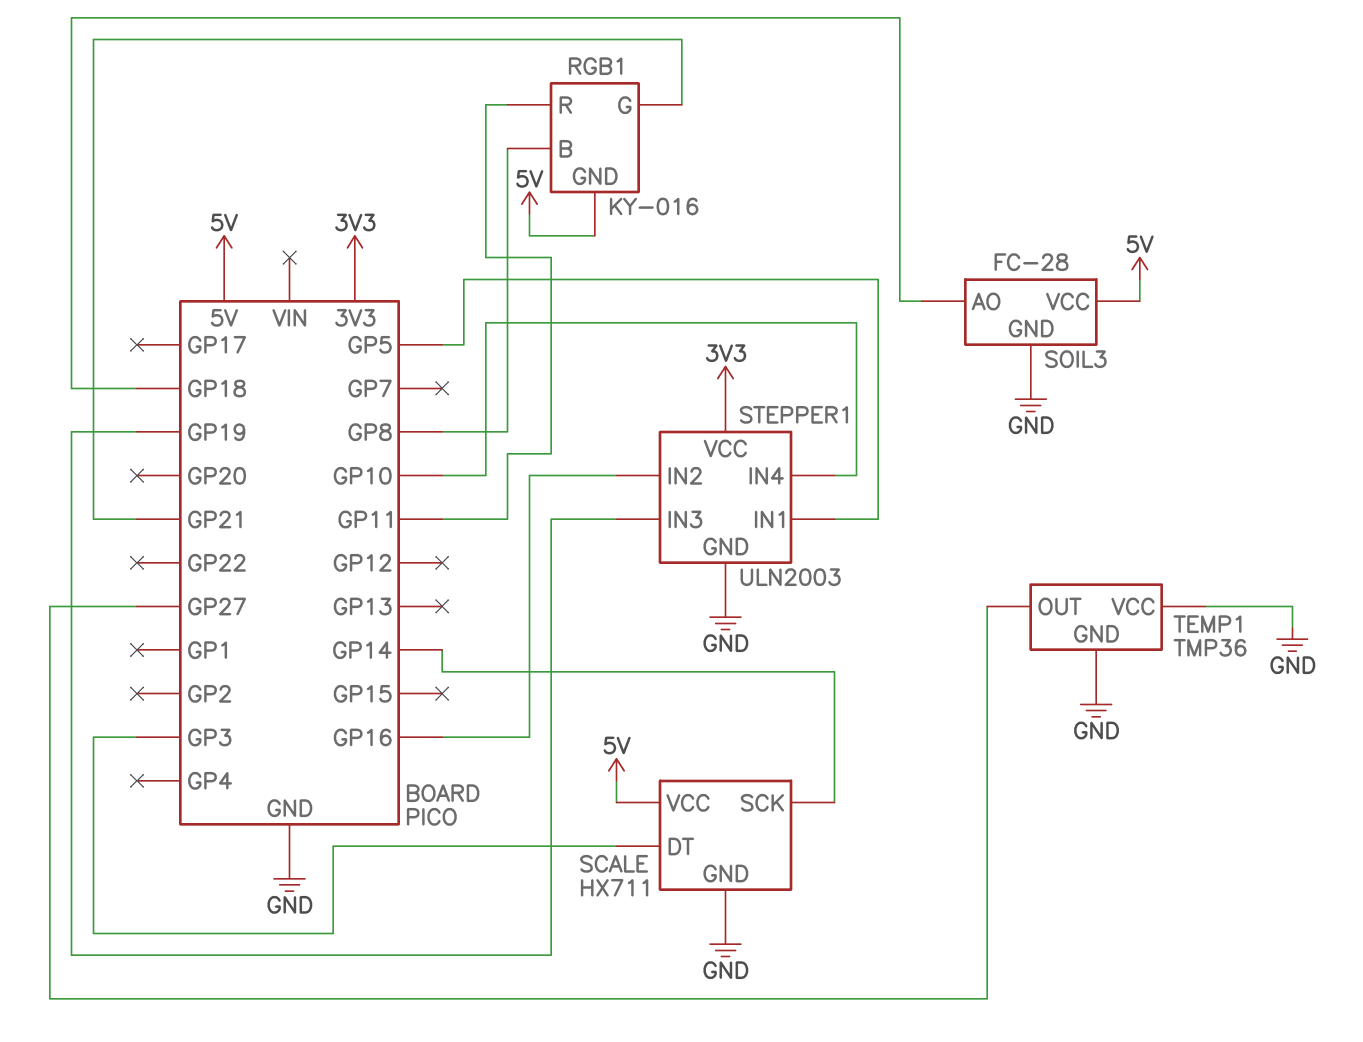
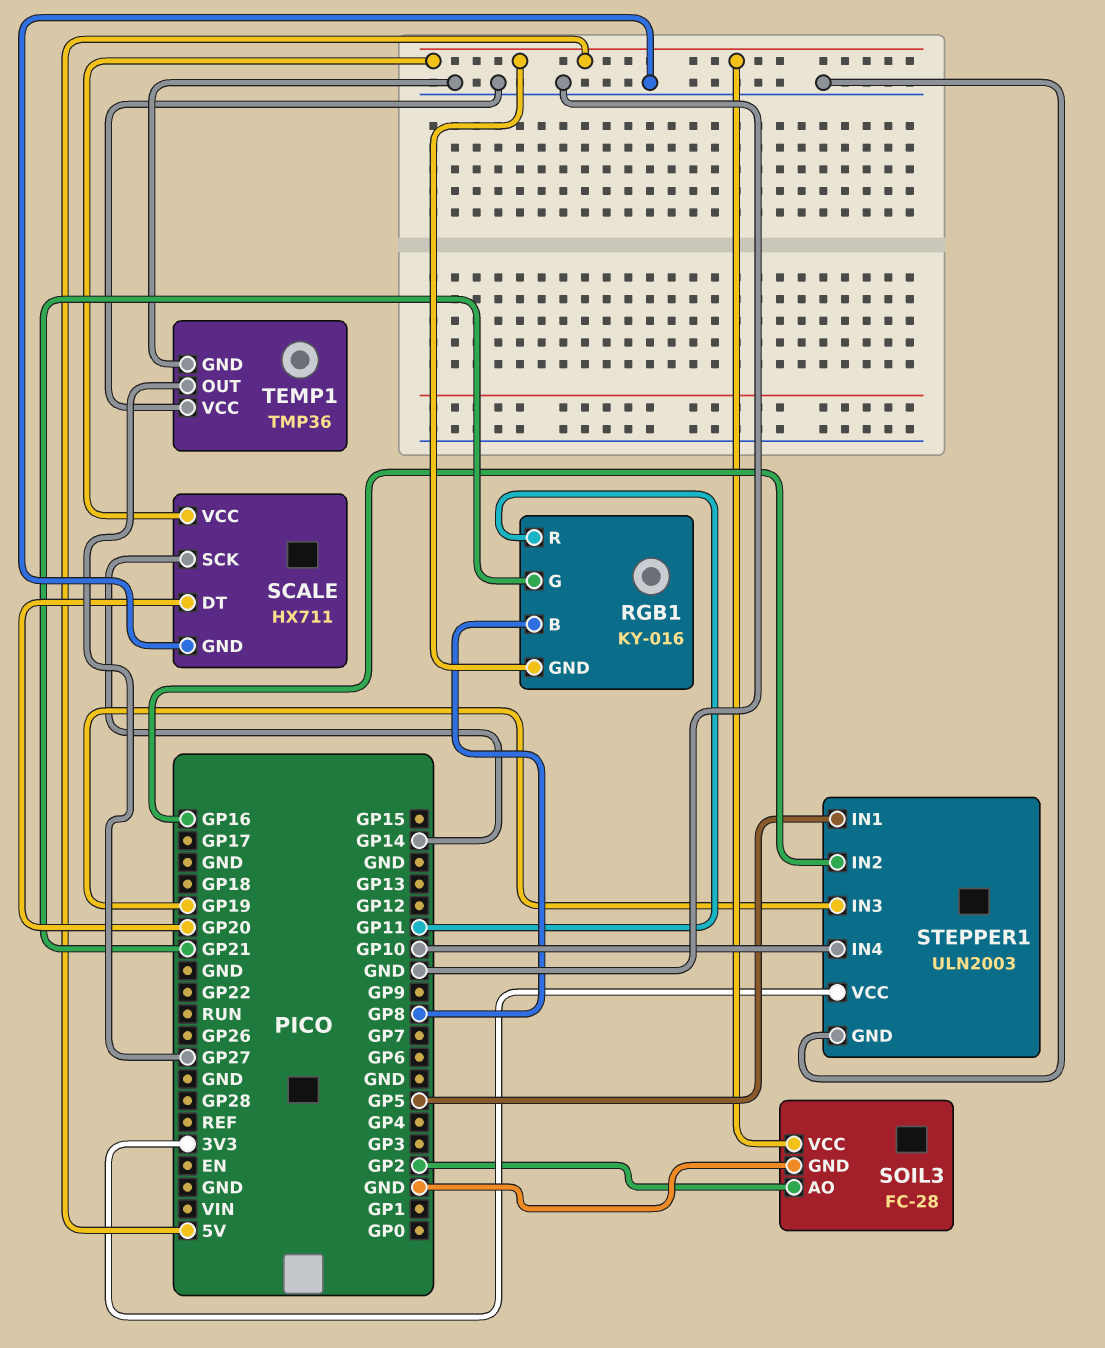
SCALE pin DT: GP3 -> GP20
SOIL3 pin AO: GP18 -> GP2

